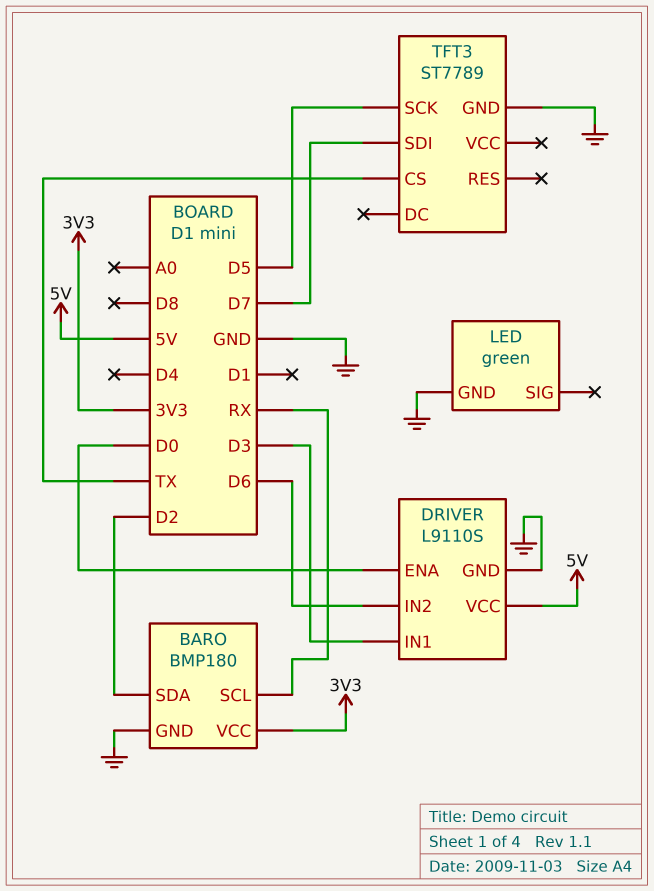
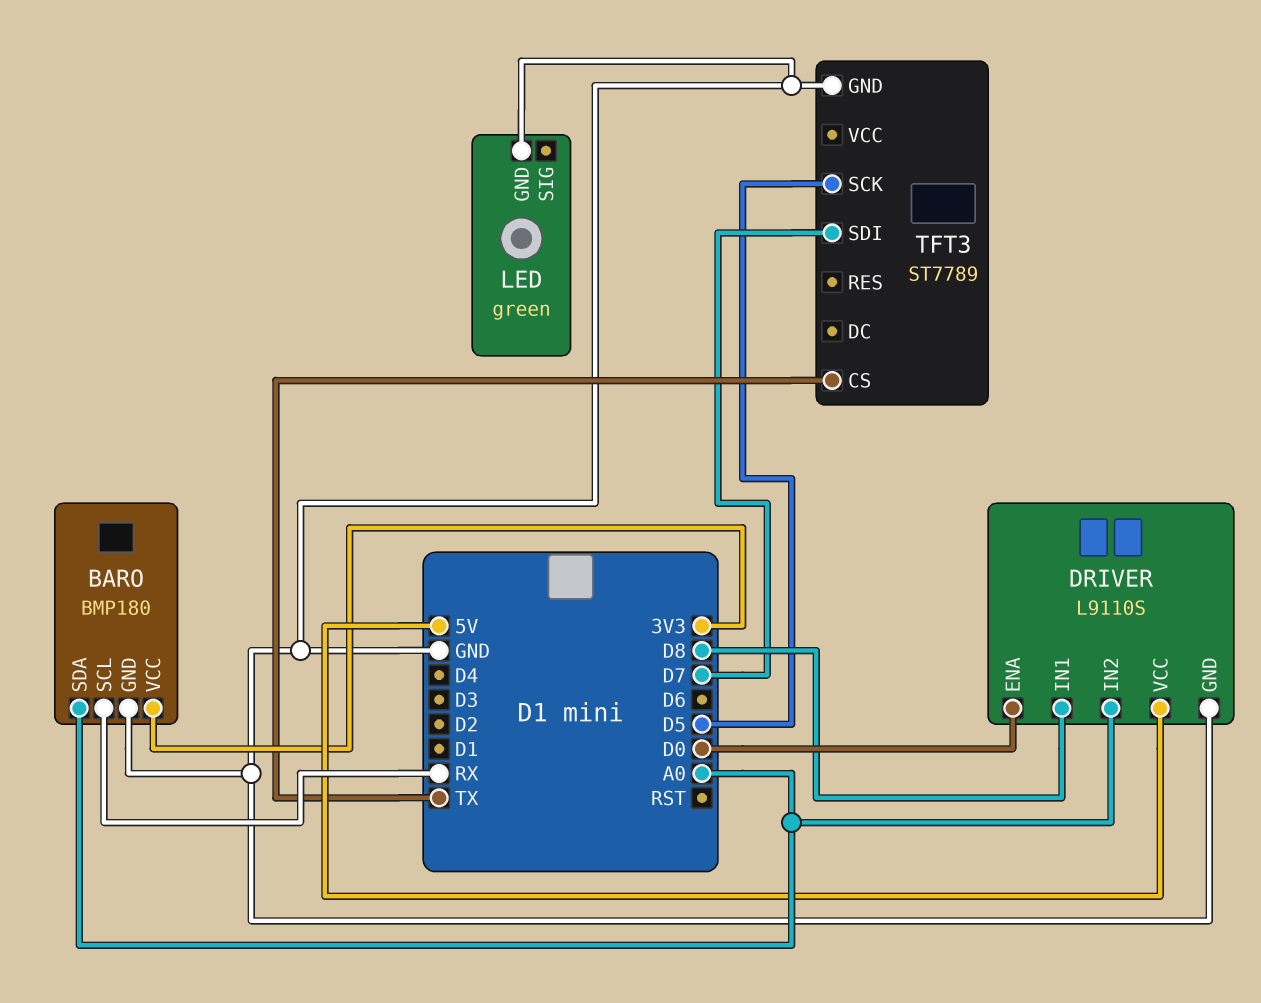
BARO pin SDA: D2 -> A0
DRIVER pin IN1: D3 -> D8
DRIVER pin IN2: D6 -> A0

